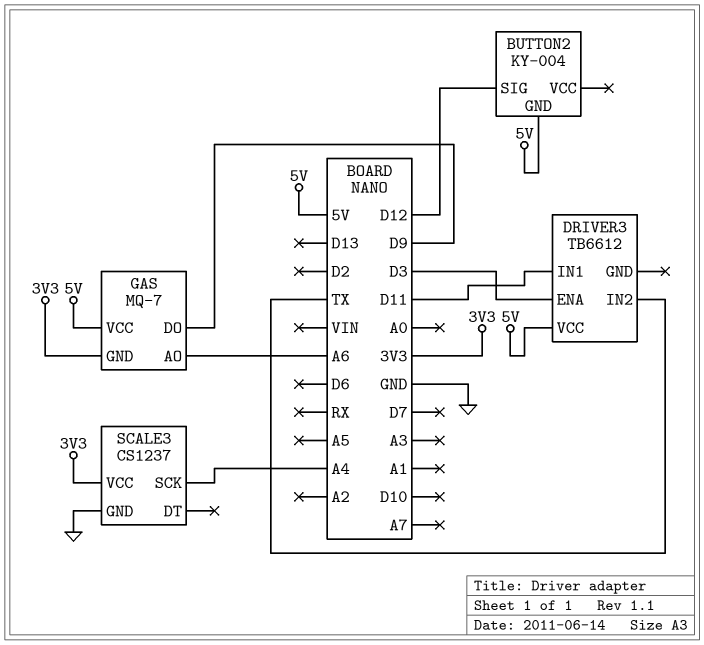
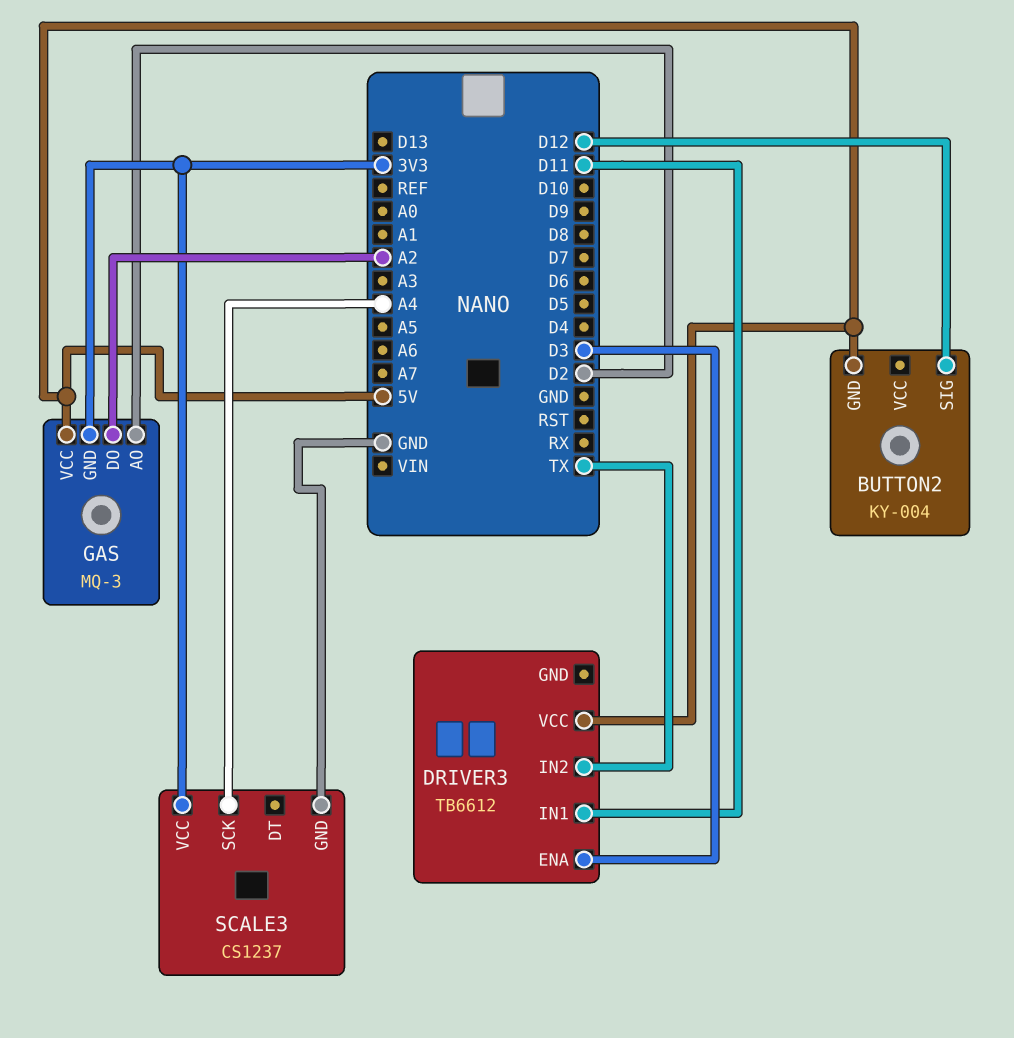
GAS: MQ-7 -> MQ-3
GAS pin AO: A6 -> D2
GAS pin DO: D9 -> A2

